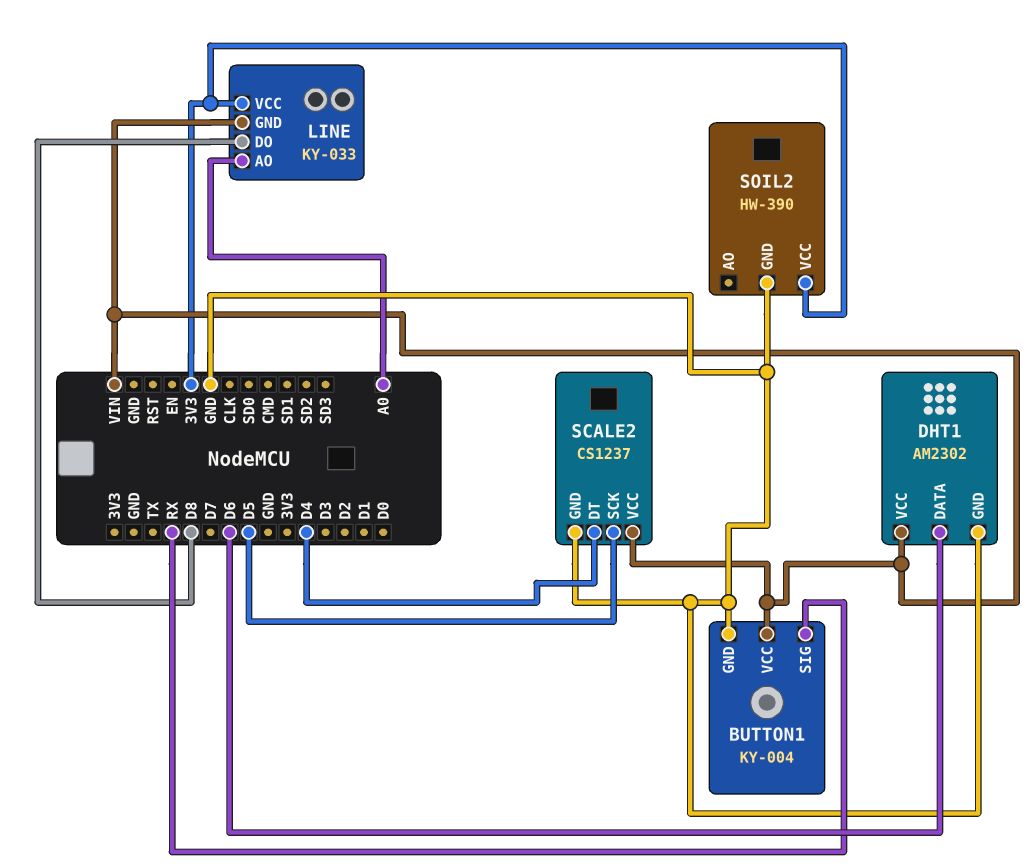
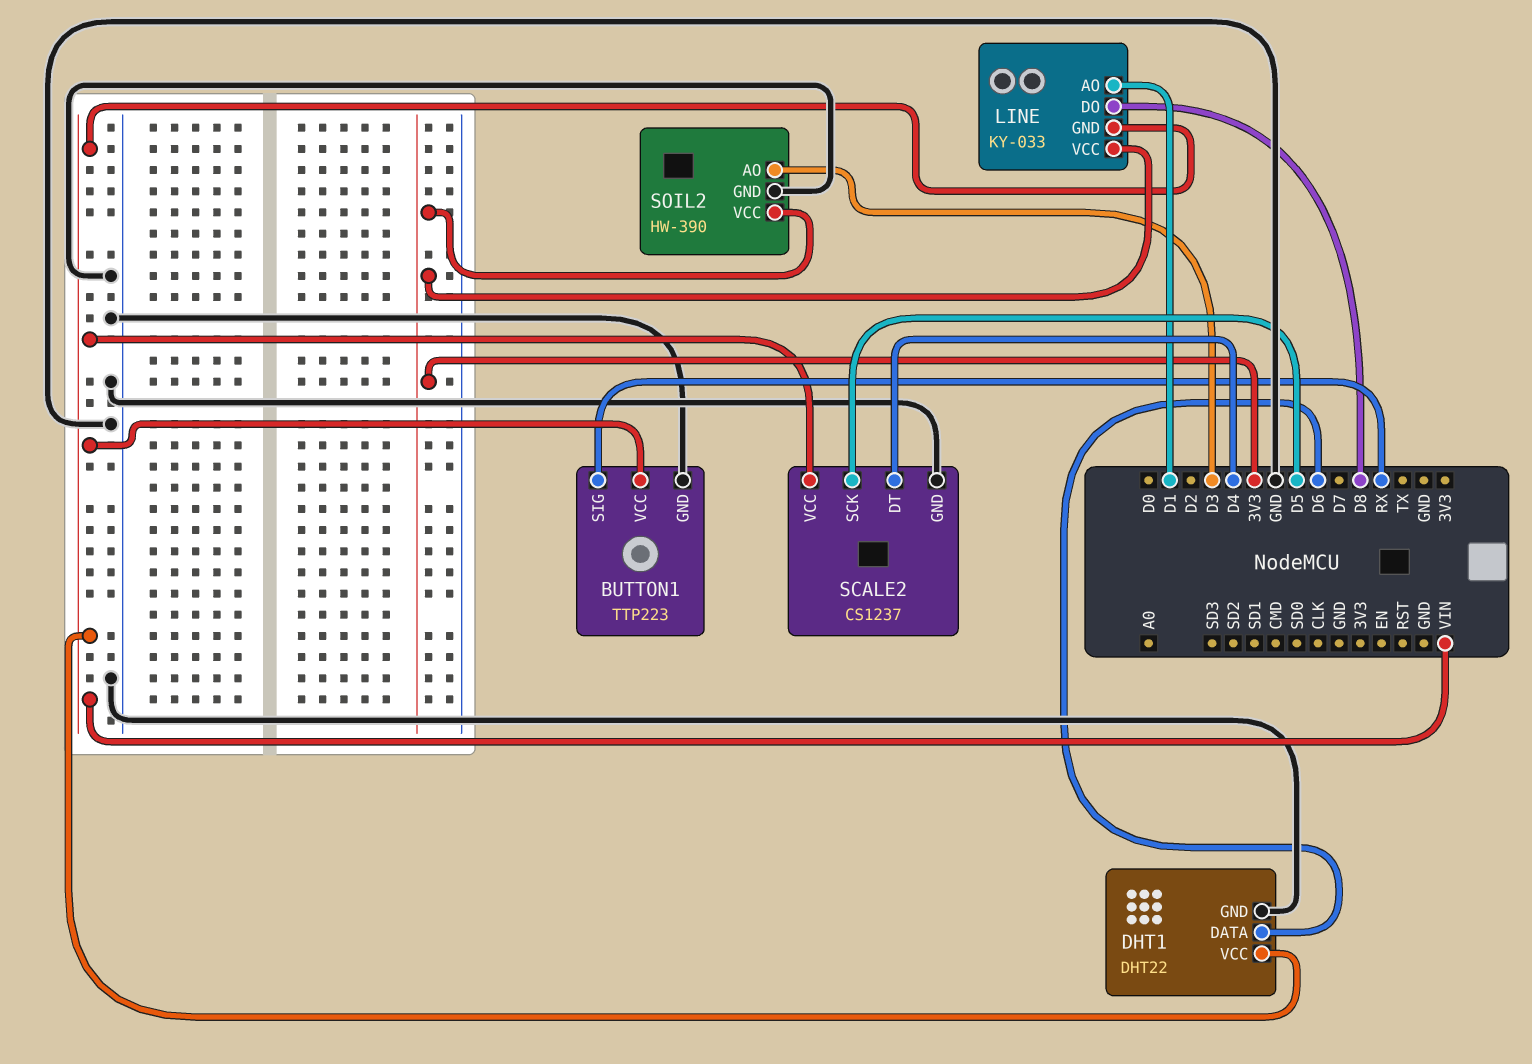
BUTTON1: KY-004 -> TTP223
DHT1: AM2302 -> DHT22
LINE pin AO: A0 -> D1
SOIL2 pin AO: none -> D3

